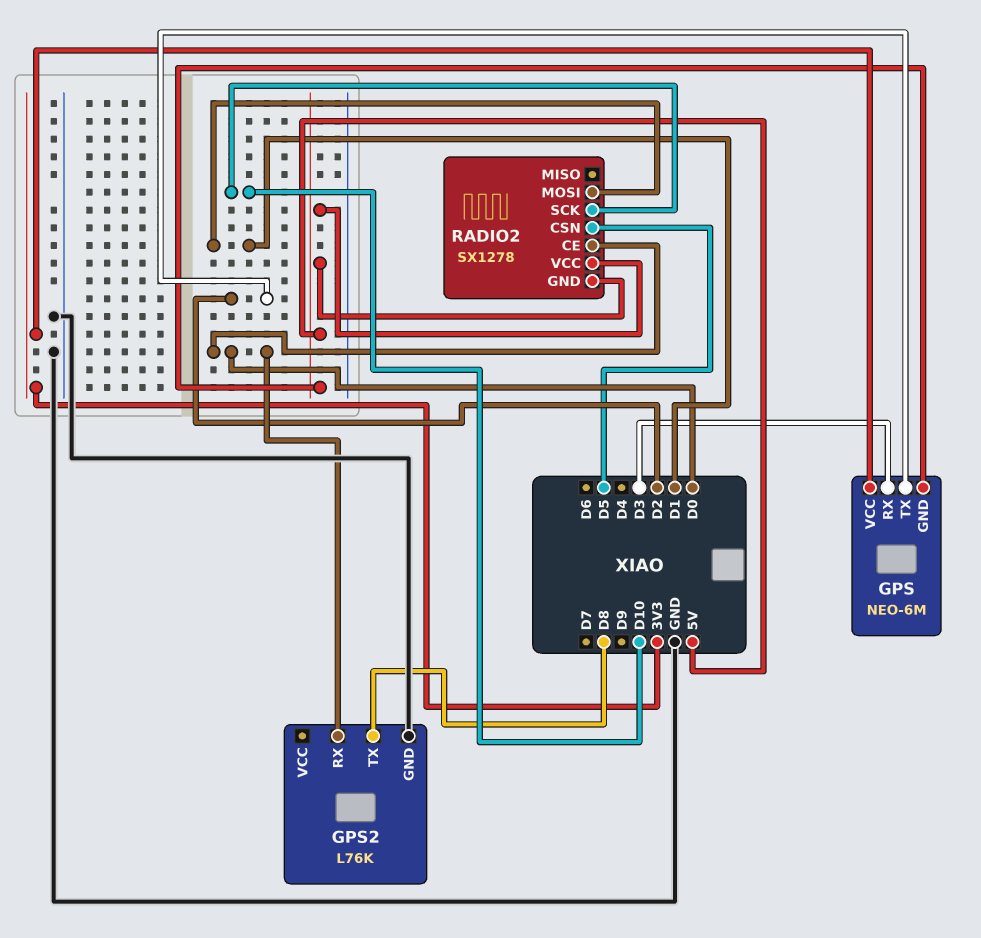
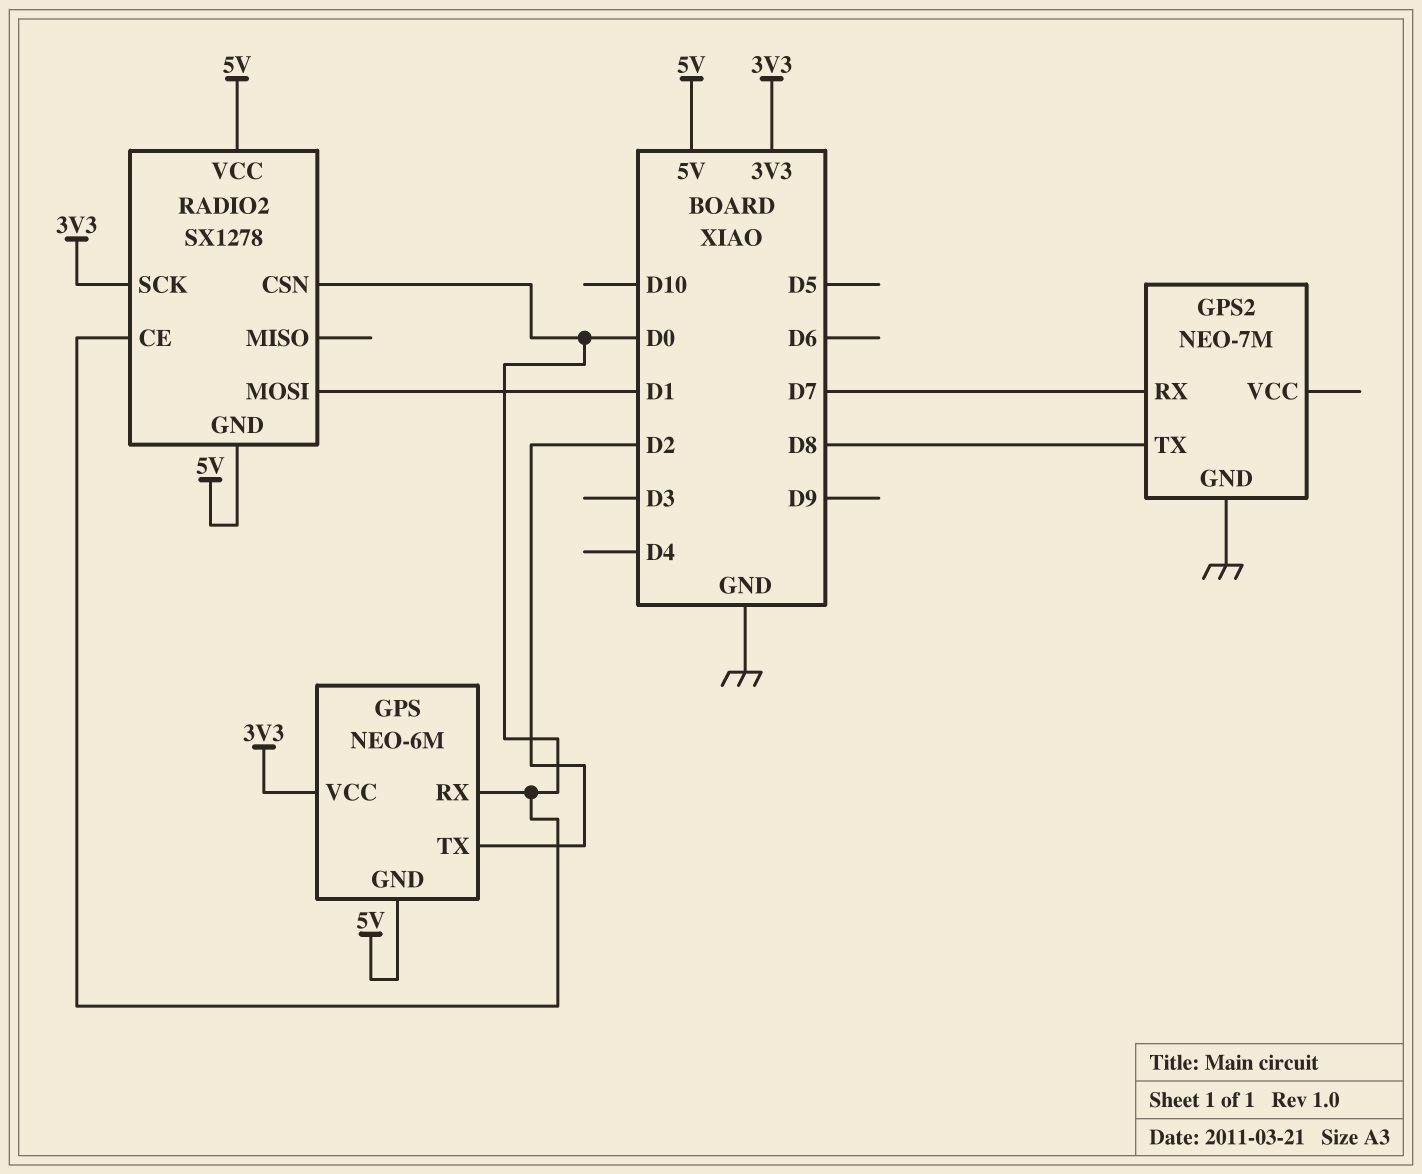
GPS pin RX: D3 -> D0
GPS2: L76K -> NEO-7M
GPS2 pin RX: D0 -> D7
RADIO2 pin CSN: D5 -> D0
RADIO2 pin SCK: D10 -> 3V3

